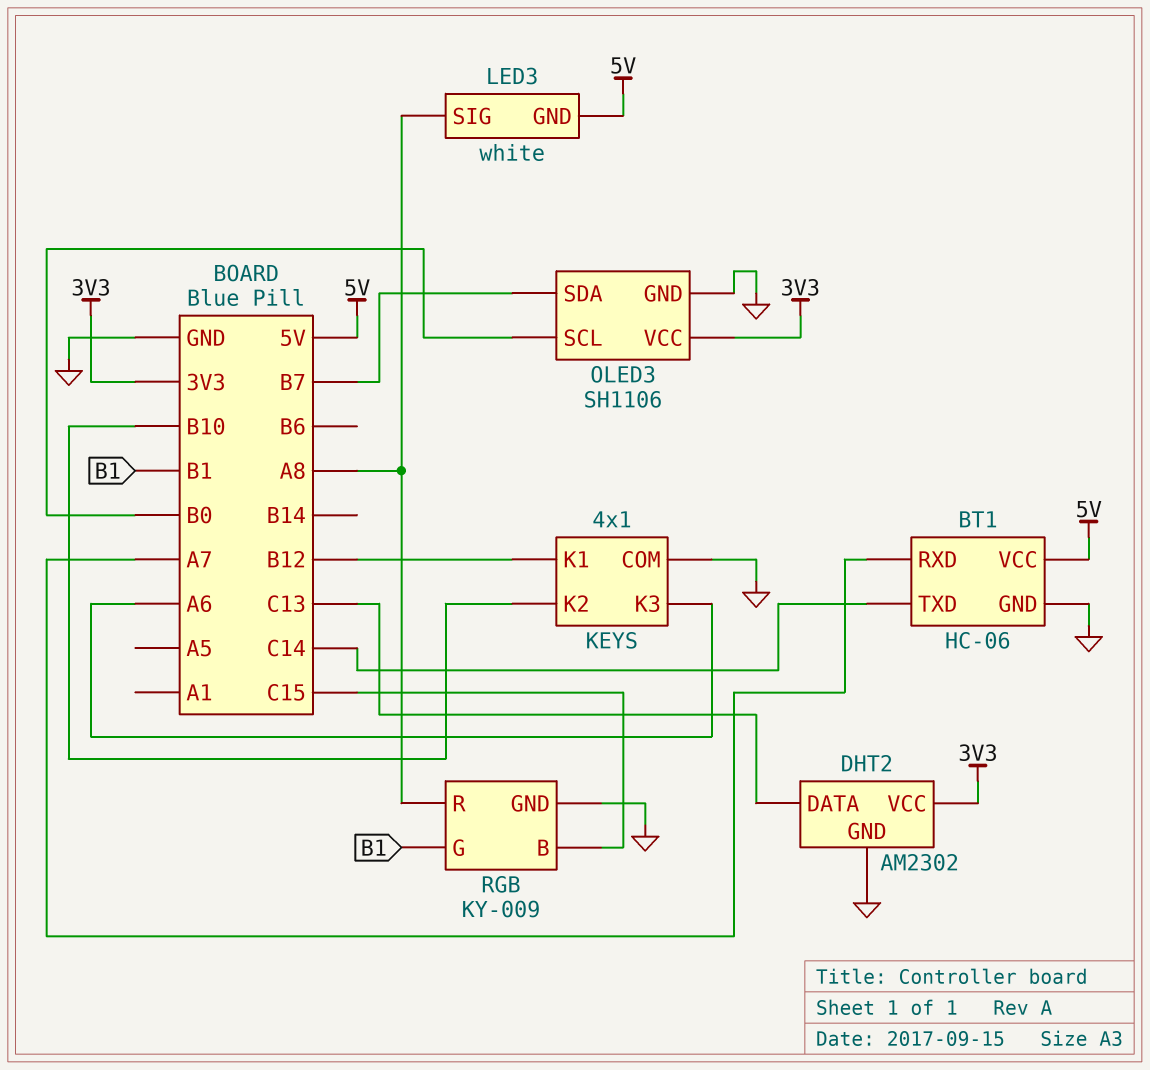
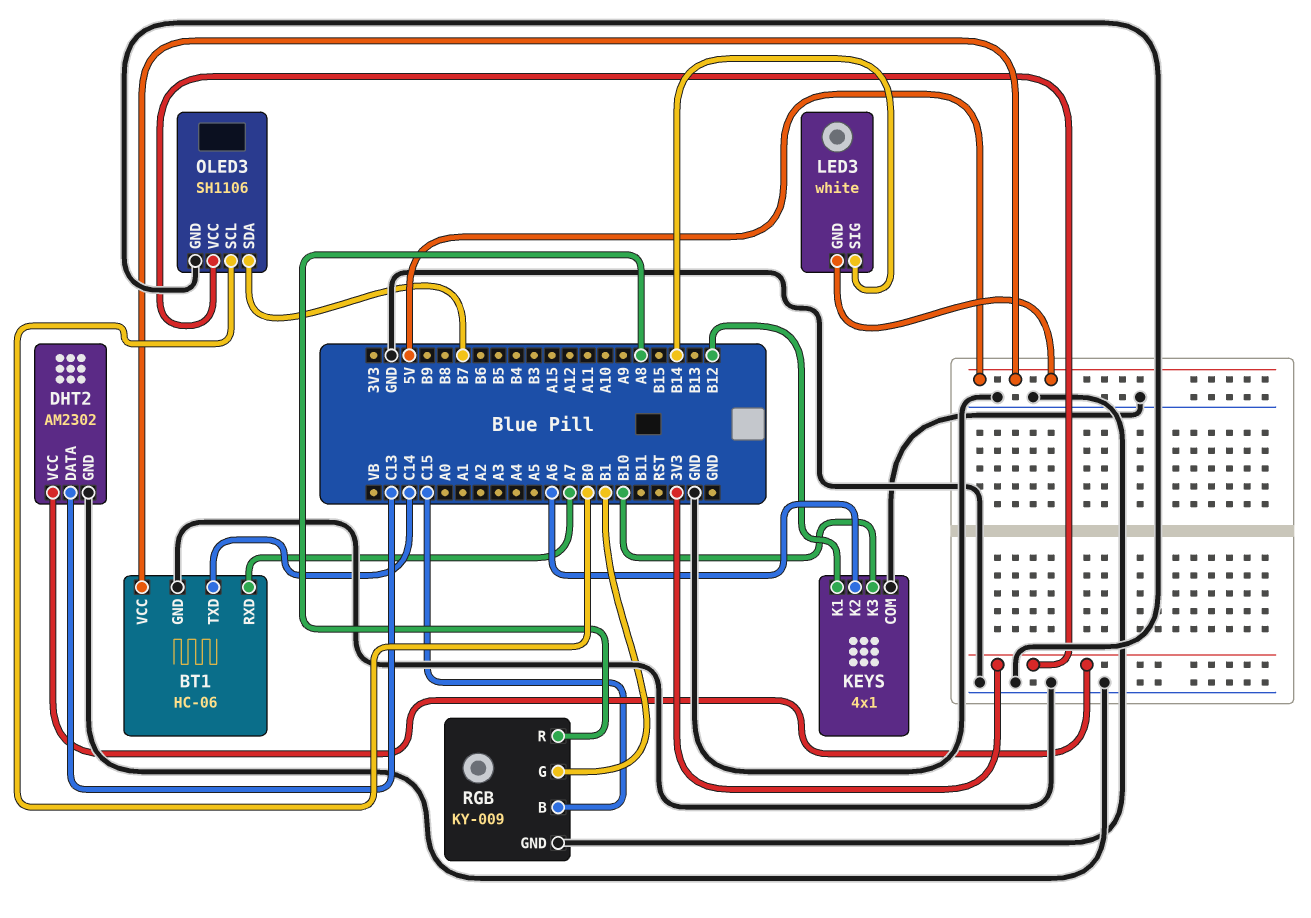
KEYS pin K2: B10 -> A6
KEYS pin K3: A6 -> B10
LED3 pin SIG: A8 -> B14

